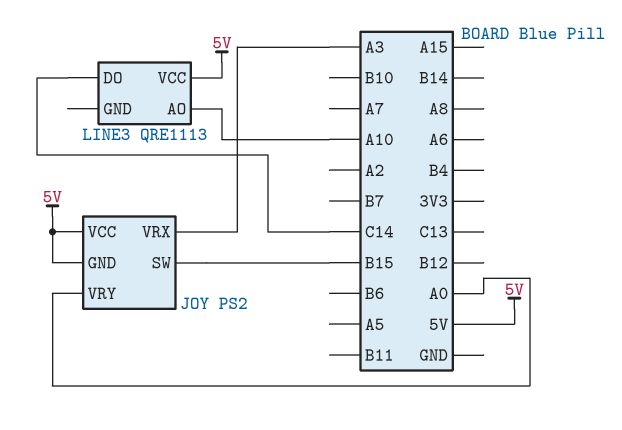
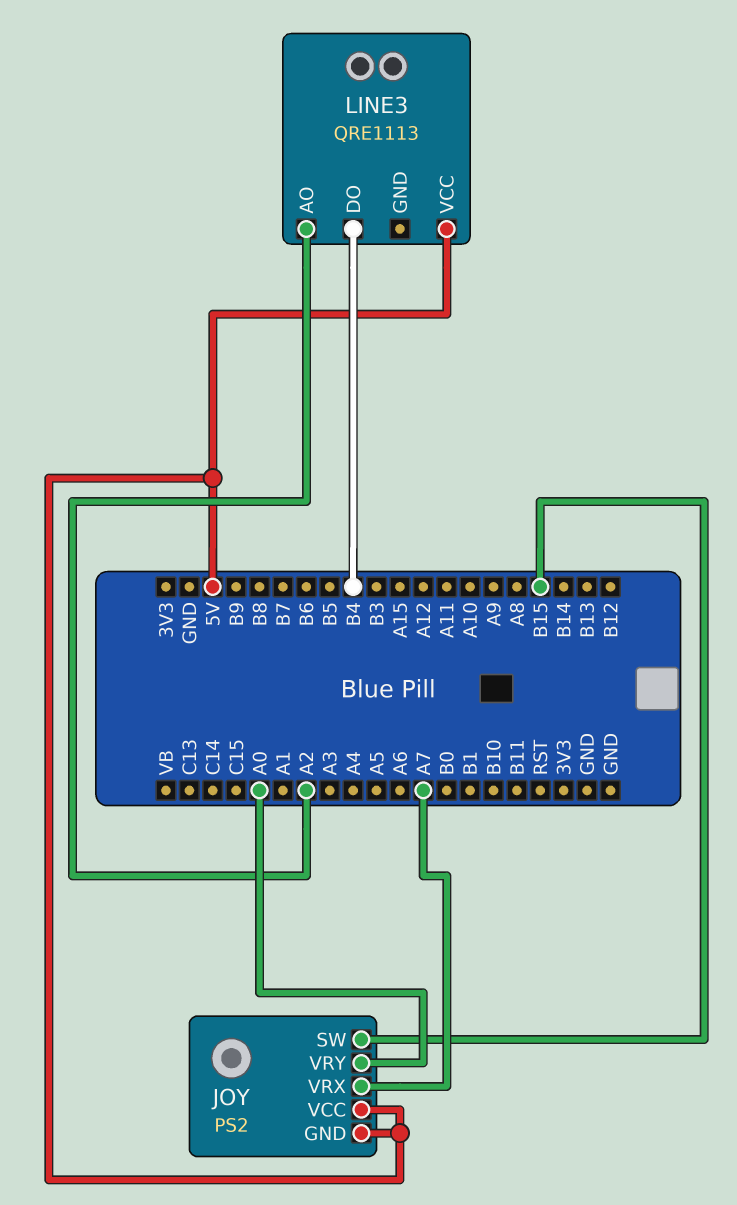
JOY pin VRX: A3 -> A7
LINE3 pin AO: A10 -> A2
LINE3 pin DO: C14 -> B4

